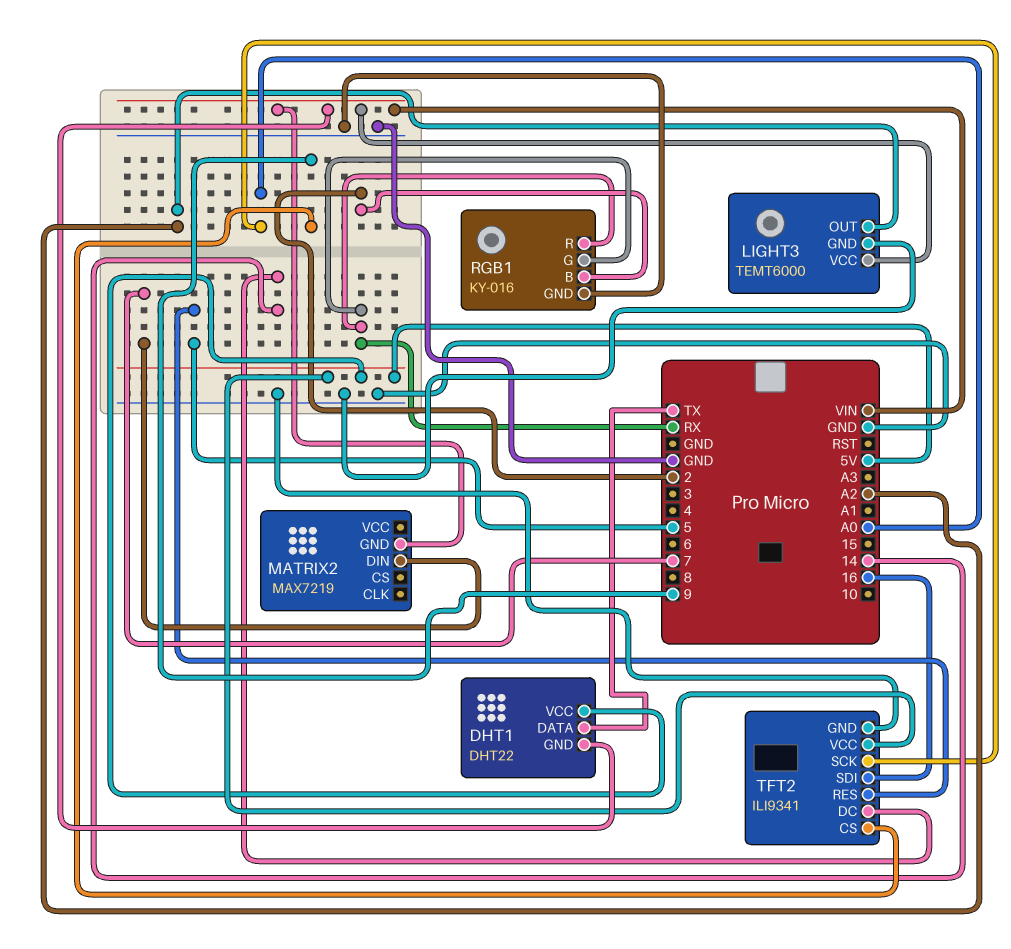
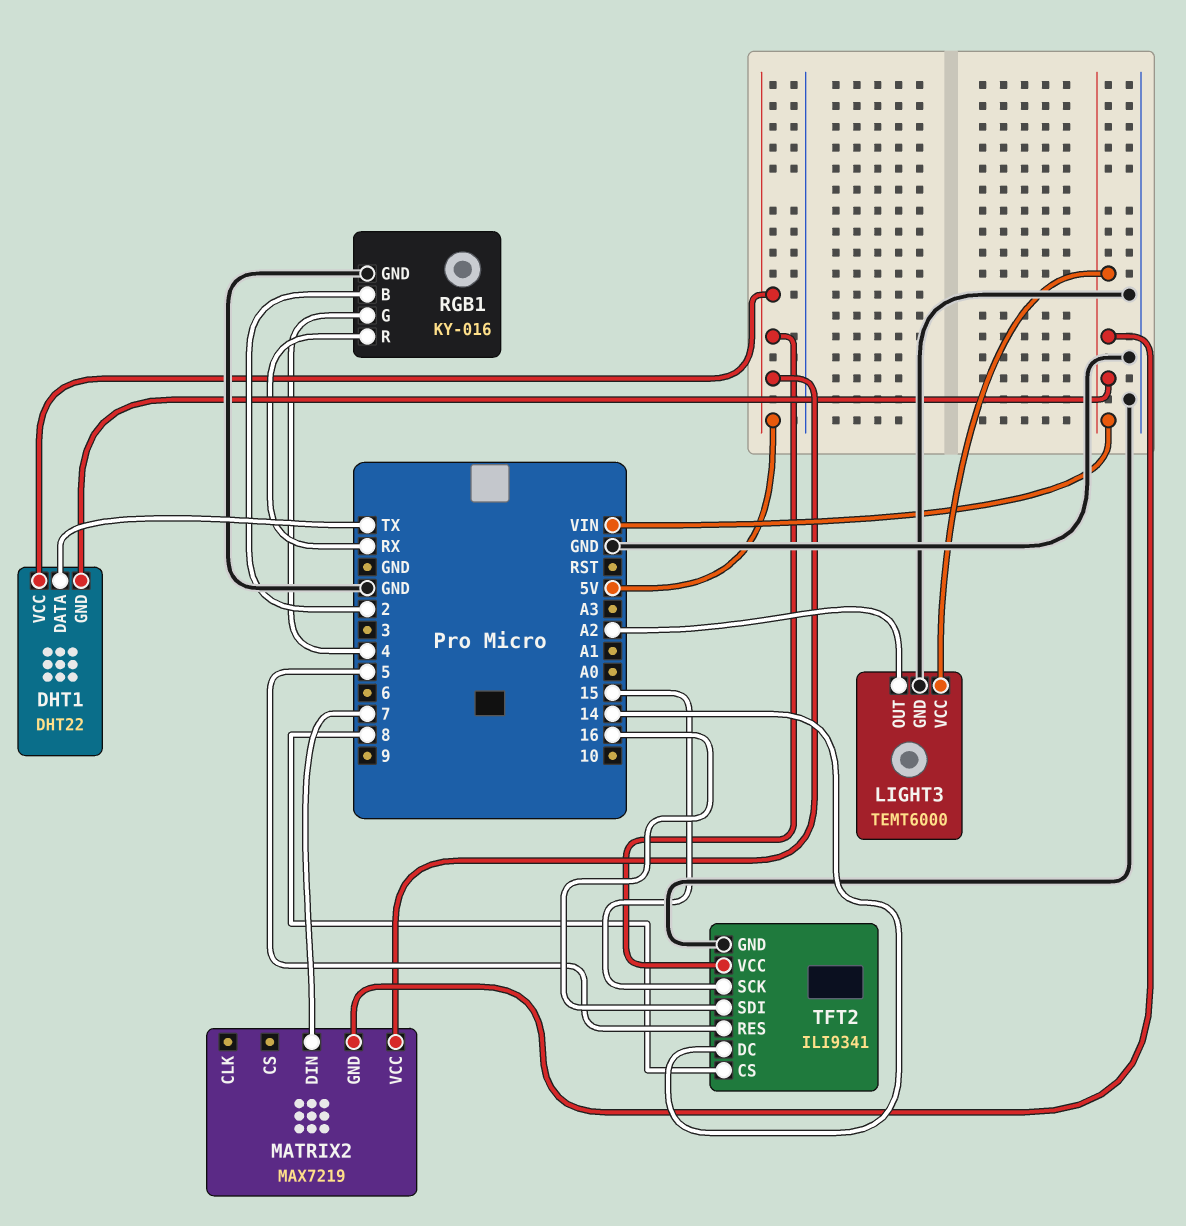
MATRIX2 pin VCC: none -> 5V
RGB1 pin G: RX -> 4
TFT2 pin CS: 9 -> 8
TFT2 pin SCK: A0 -> 15

